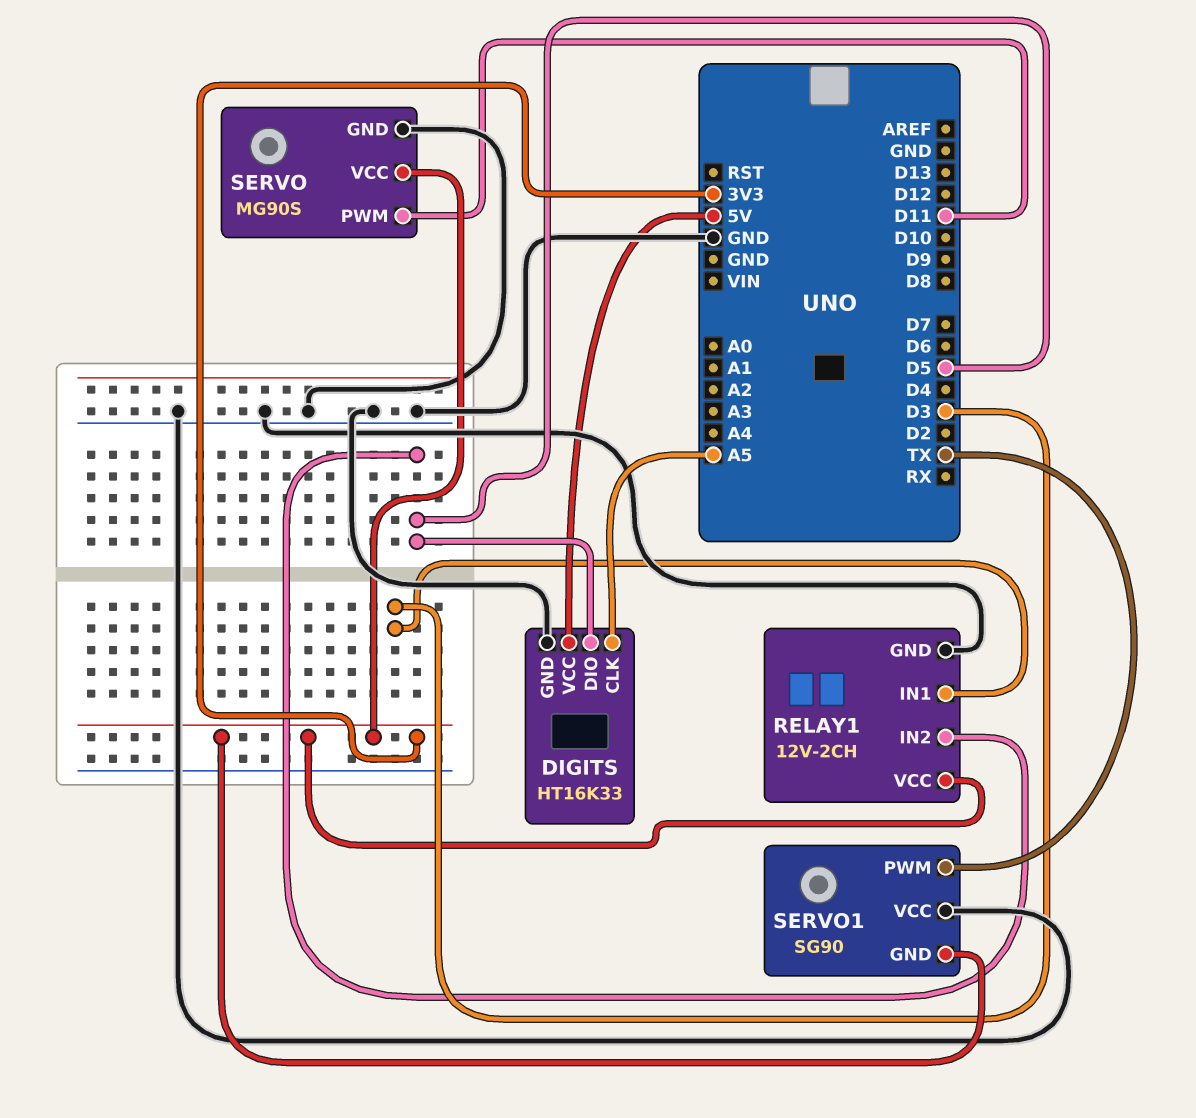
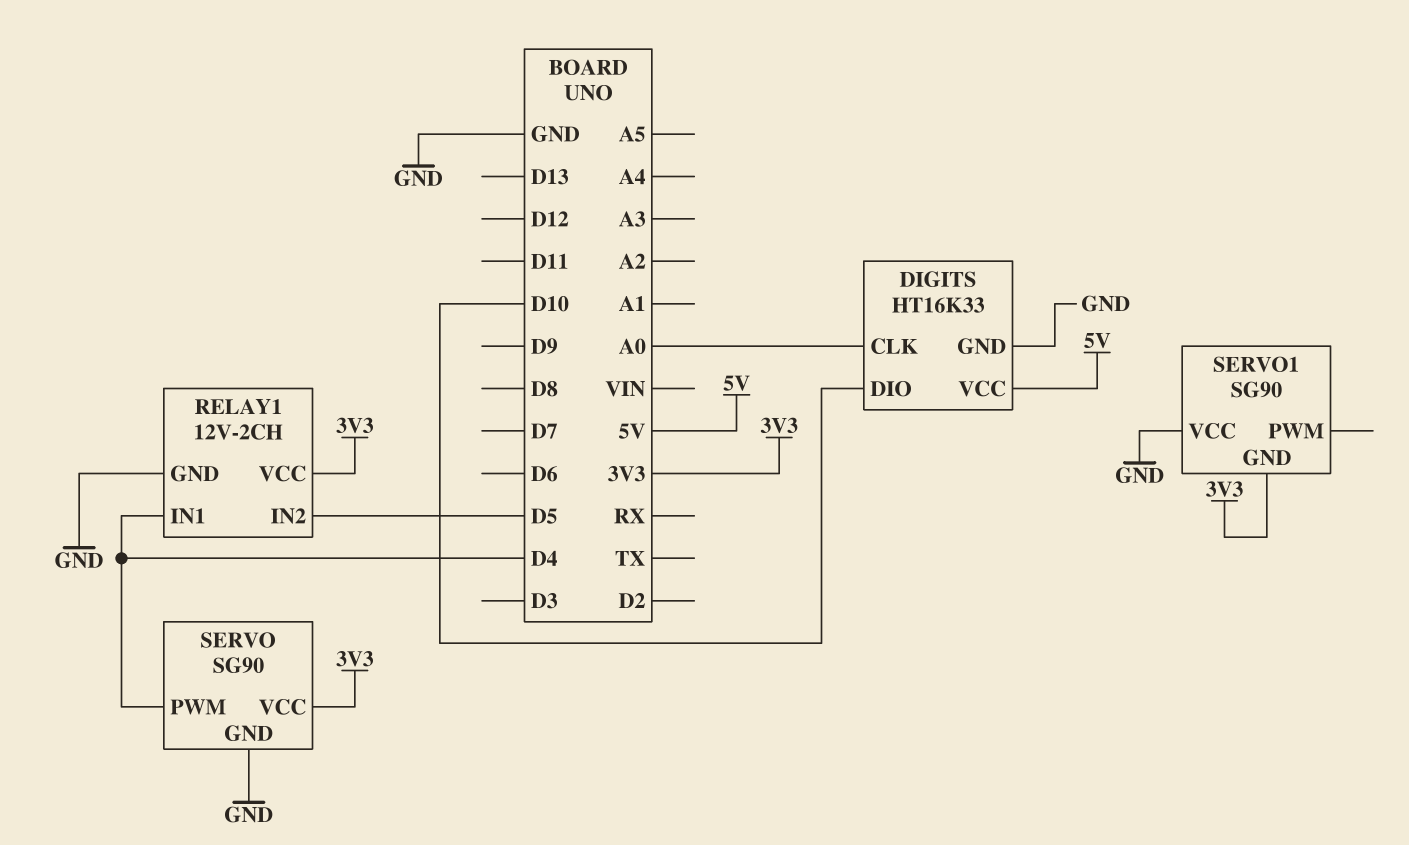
DIGITS pin CLK: A5 -> A0
DIGITS pin DIO: D5 -> D10
RELAY1 pin IN1: D3 -> D4
SERVO: MG90S -> SG90
SERVO pin PWM: D11 -> D4
SERVO1 pin PWM: TX -> none

